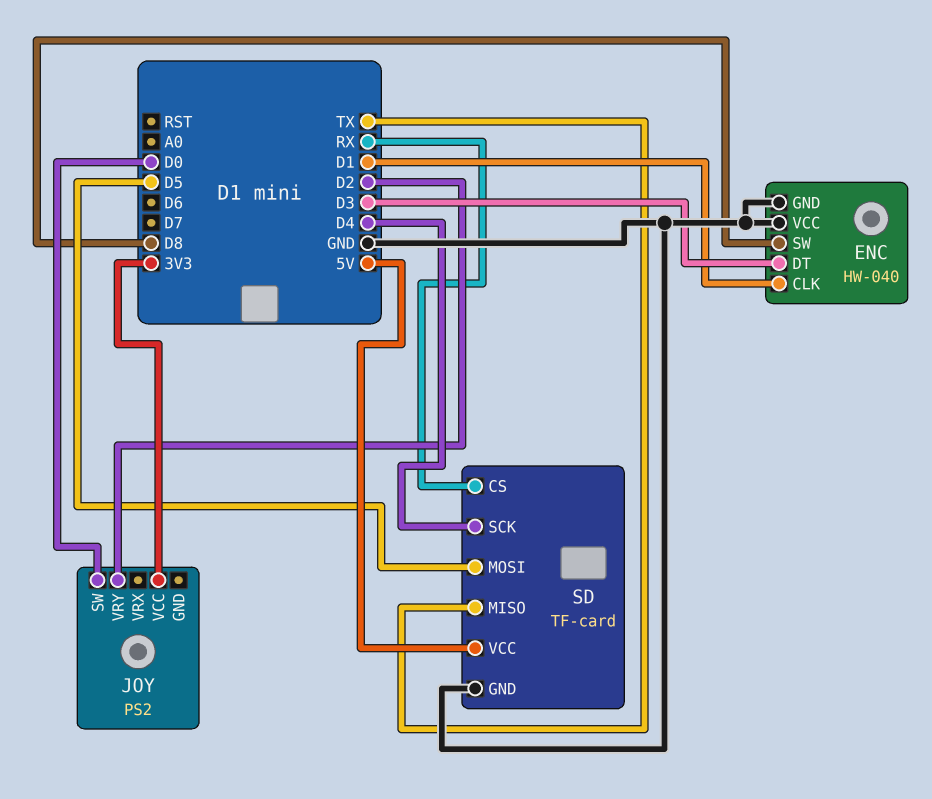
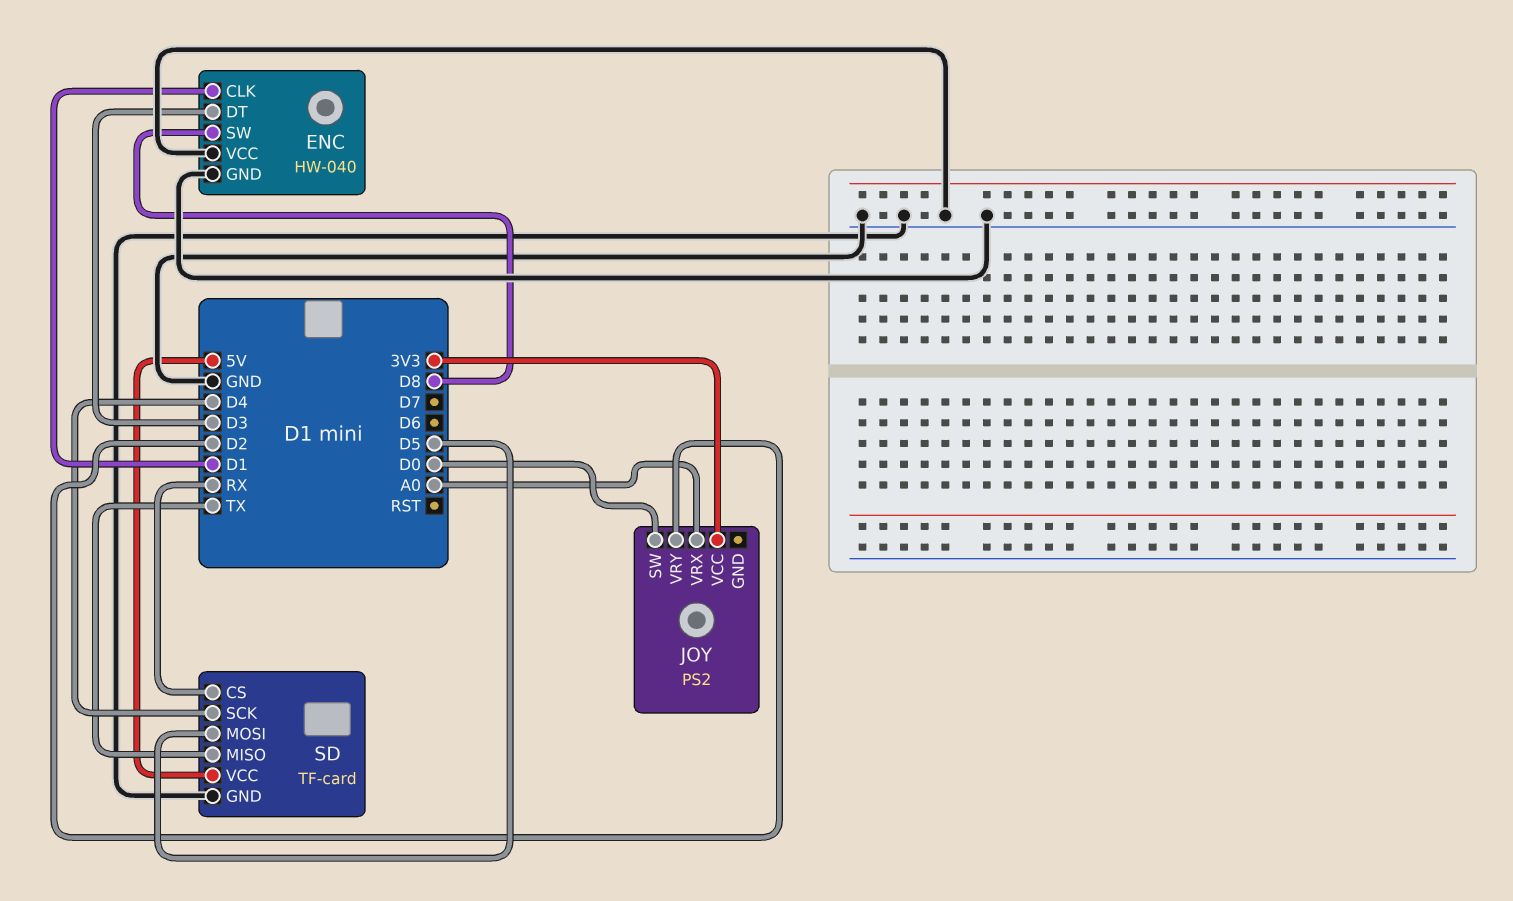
JOY pin VRX: none -> A0

